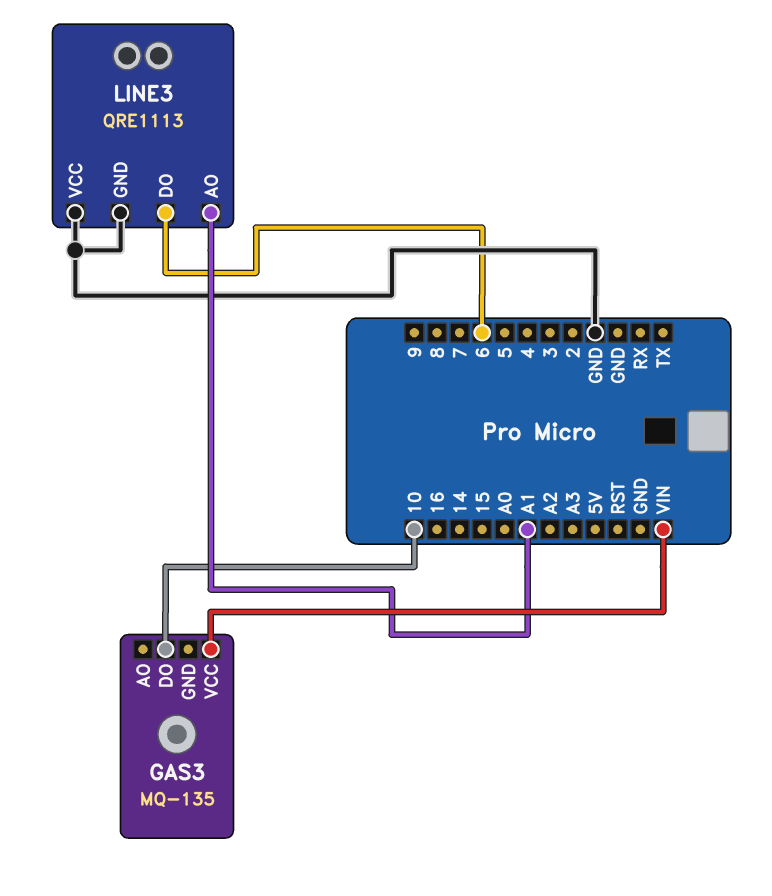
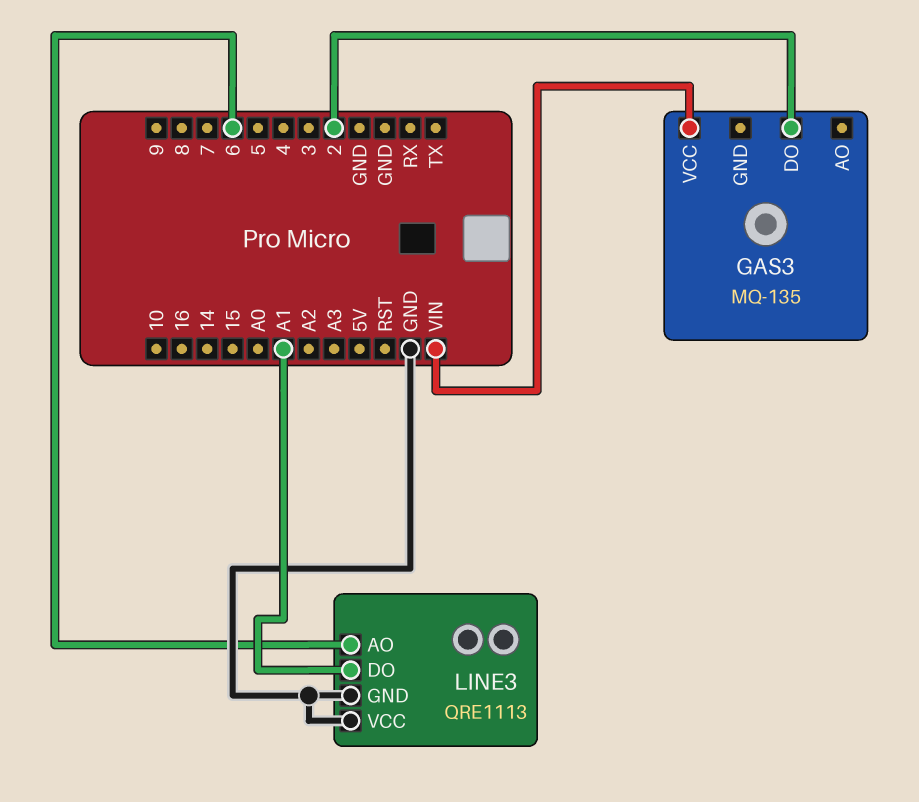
GAS3 pin DO: 10 -> 2
LINE3 pin AO: A1 -> 6
LINE3 pin DO: 6 -> A1

